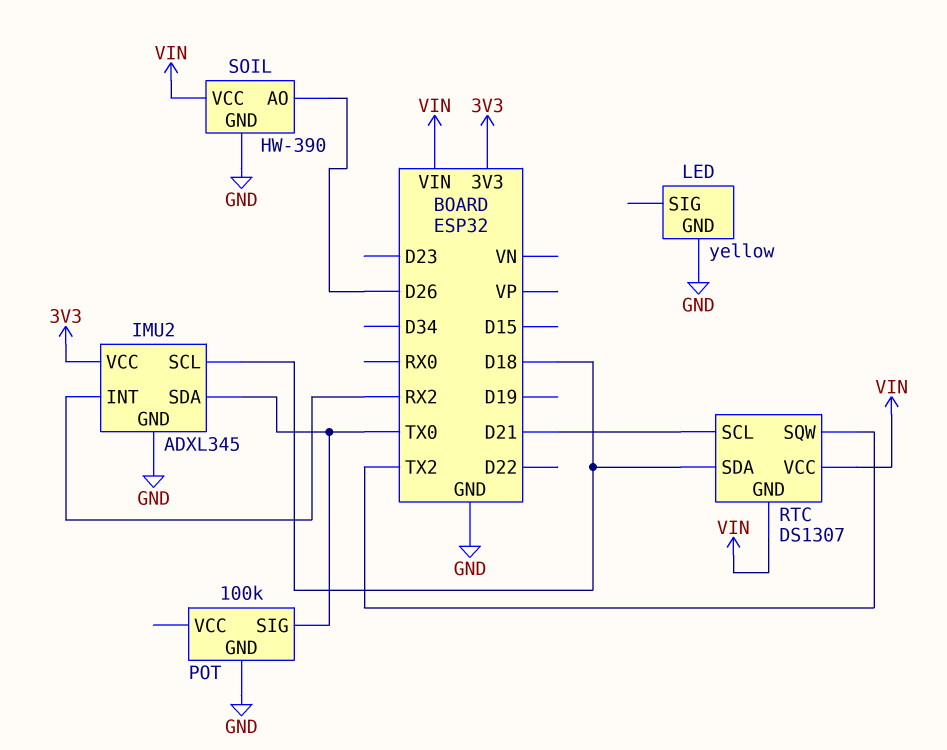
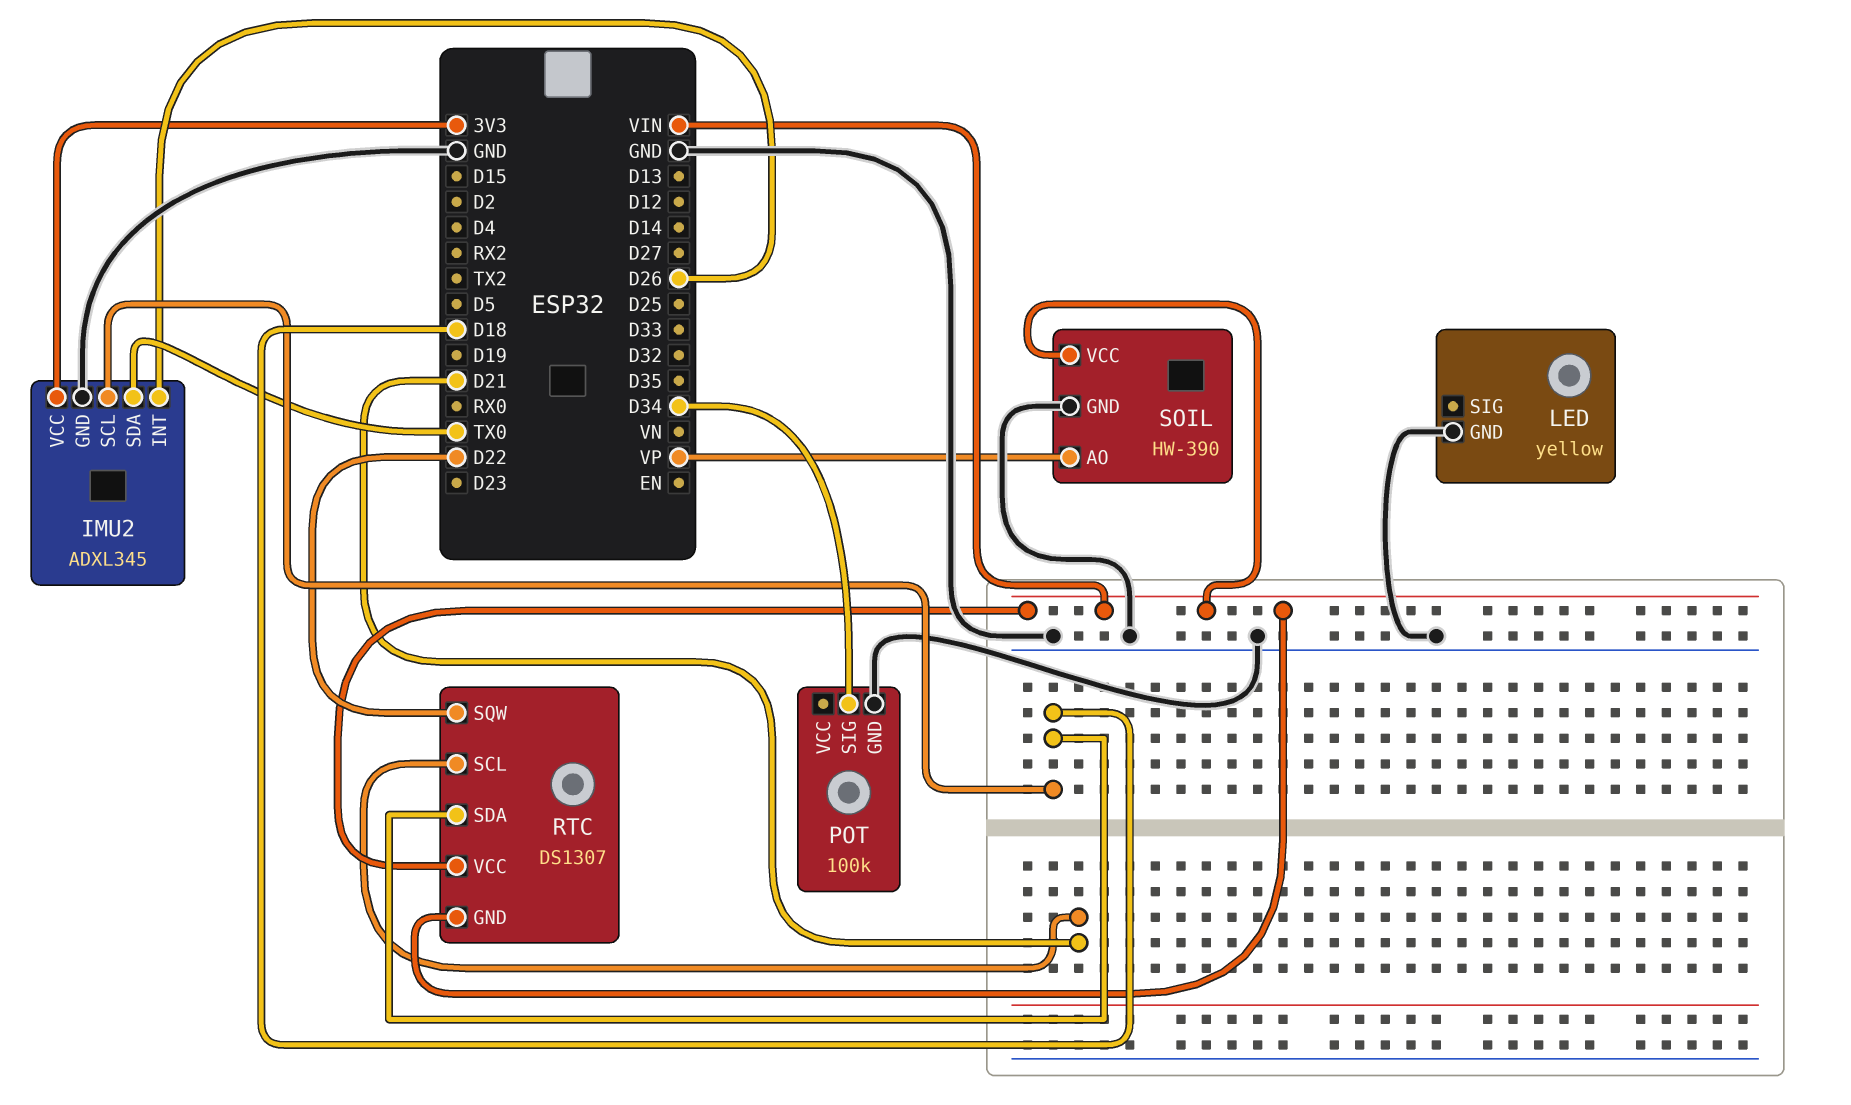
IMU2 pin INT: RX2 -> D26
POT pin SIG: TX0 -> D34
RTC pin SQW: TX2 -> D22
SOIL pin AO: D26 -> VP

